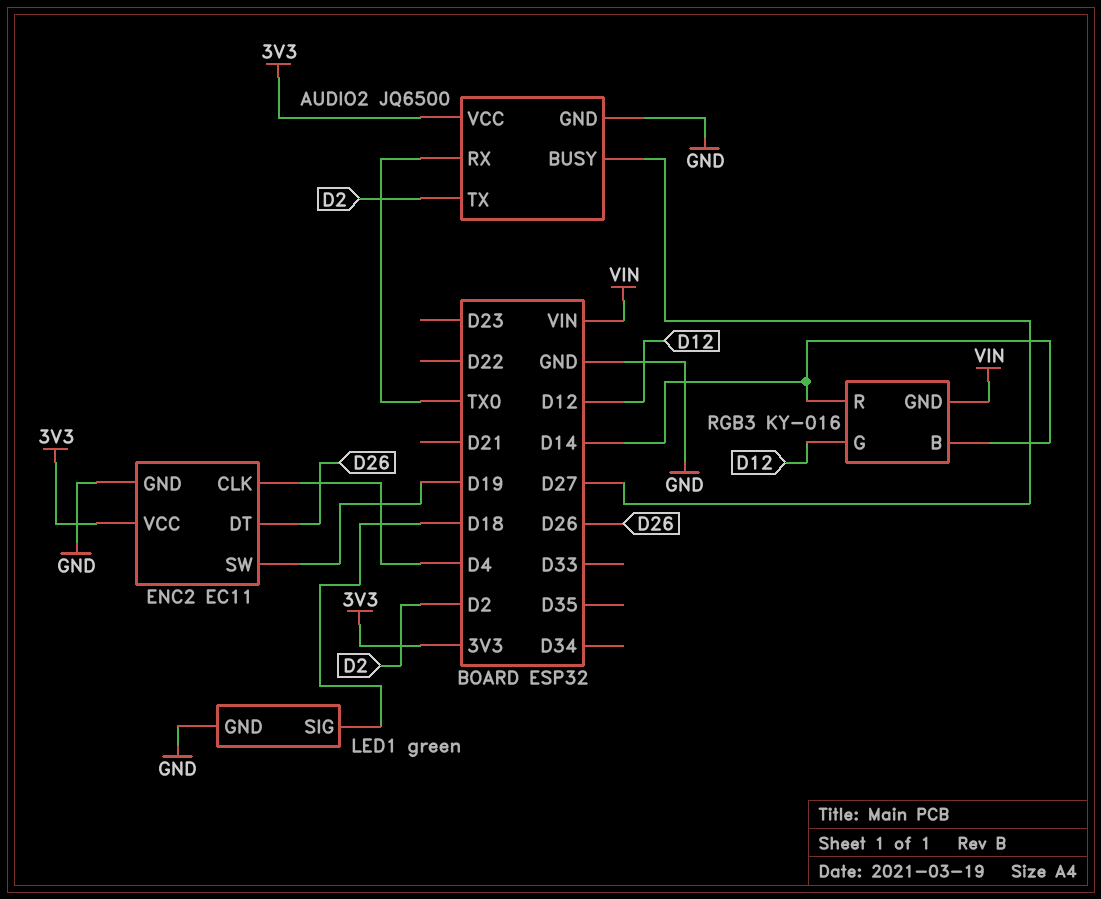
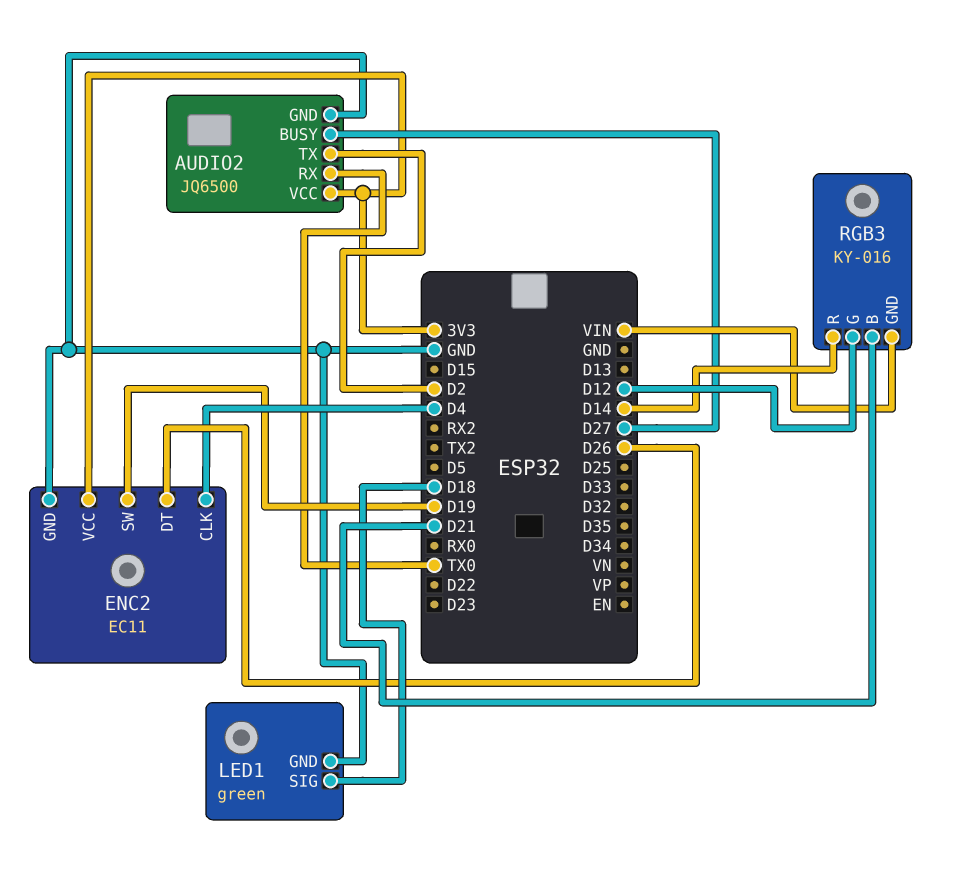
RGB3 pin B: D14 -> D21

